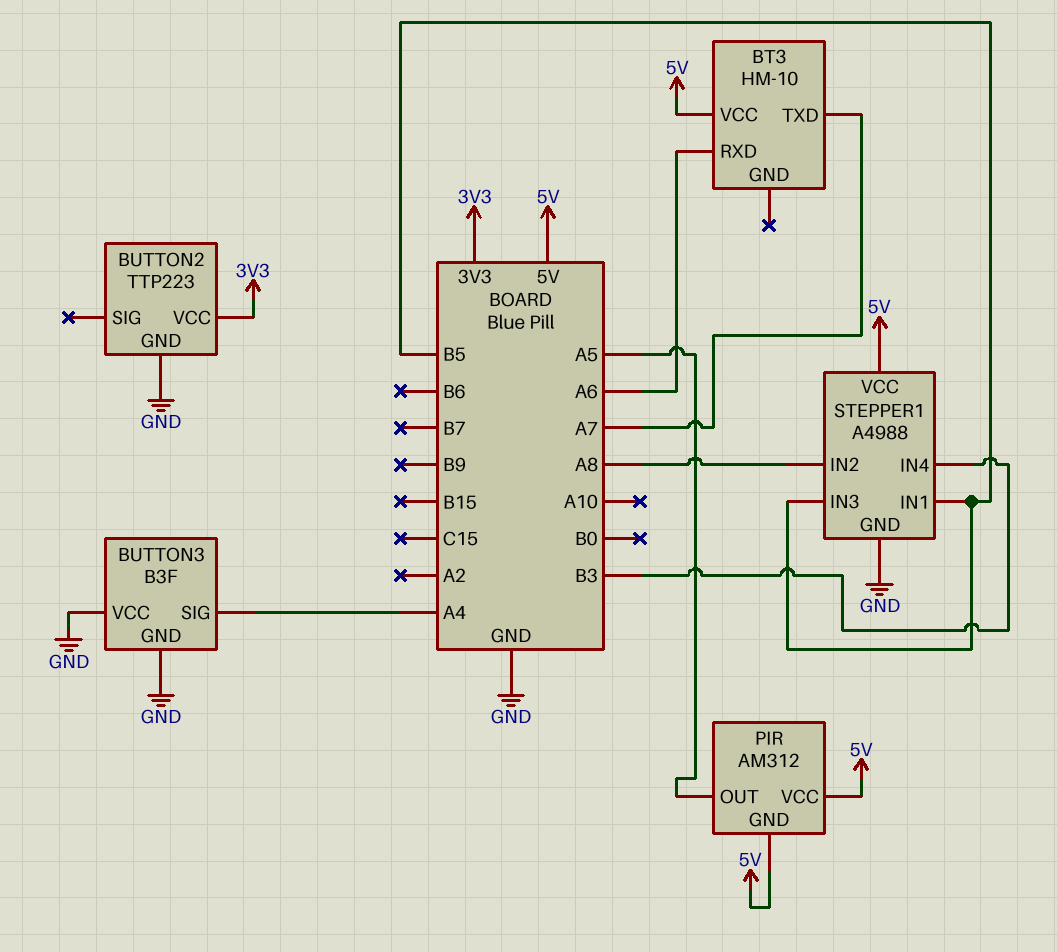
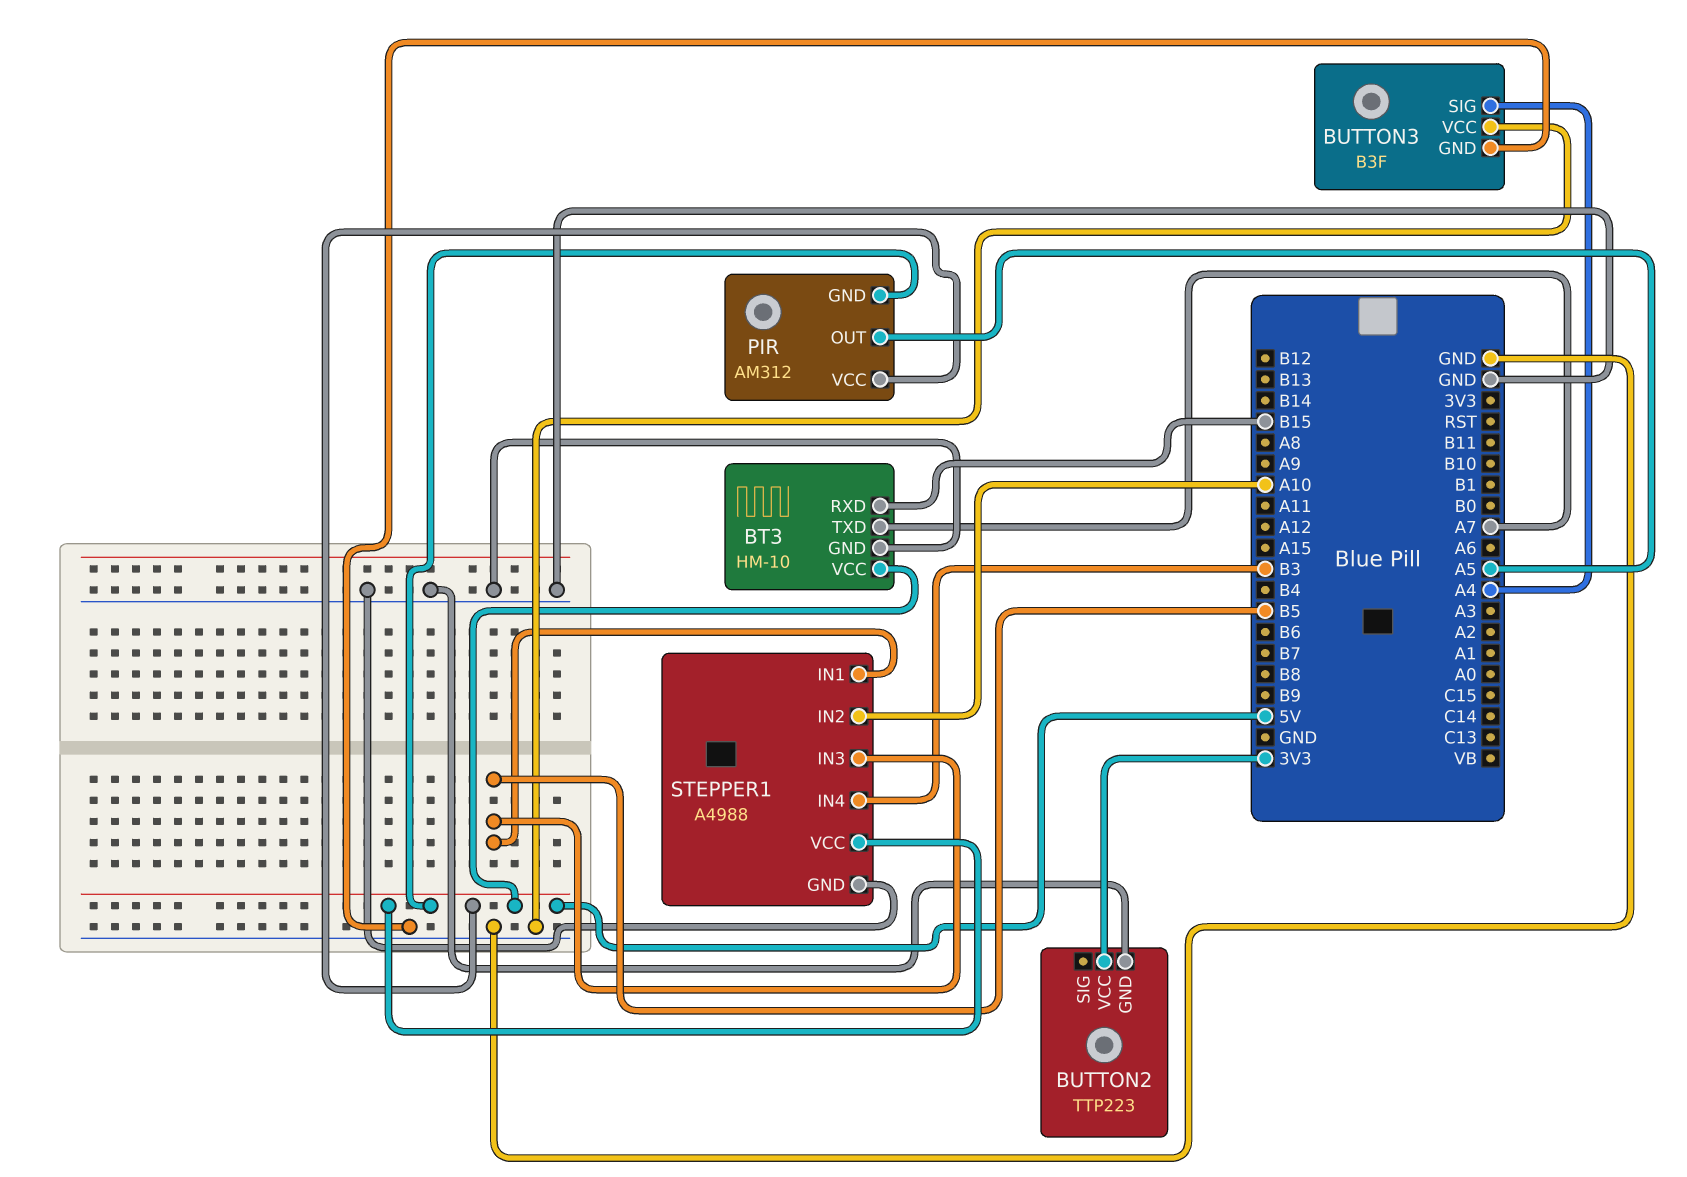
BT3 pin GND: none -> GND
BT3 pin RXD: A6 -> B15
STEPPER1 pin IN2: A8 -> A10

